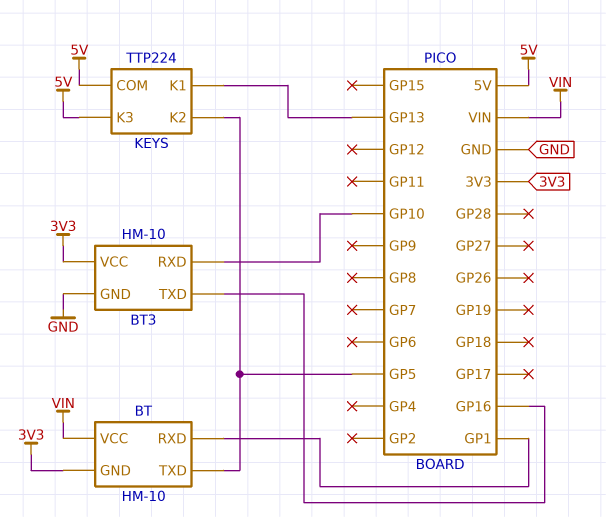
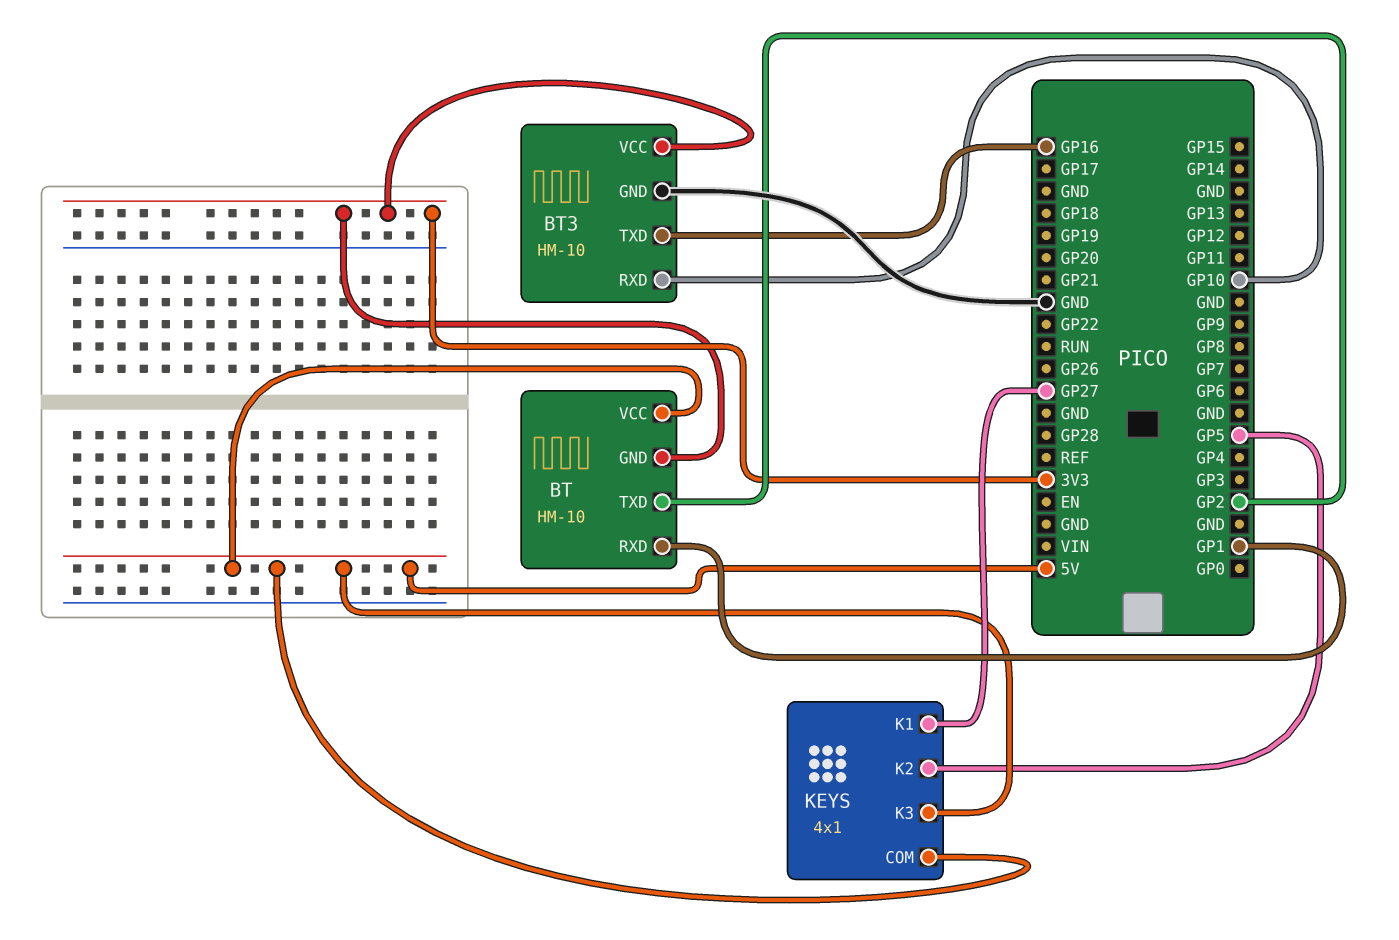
BT pin TXD: GP5 -> GP2
BT pin VCC: VIN -> 5V
KEYS: TTP224 -> 4x1
KEYS pin K1: GP13 -> GP27

